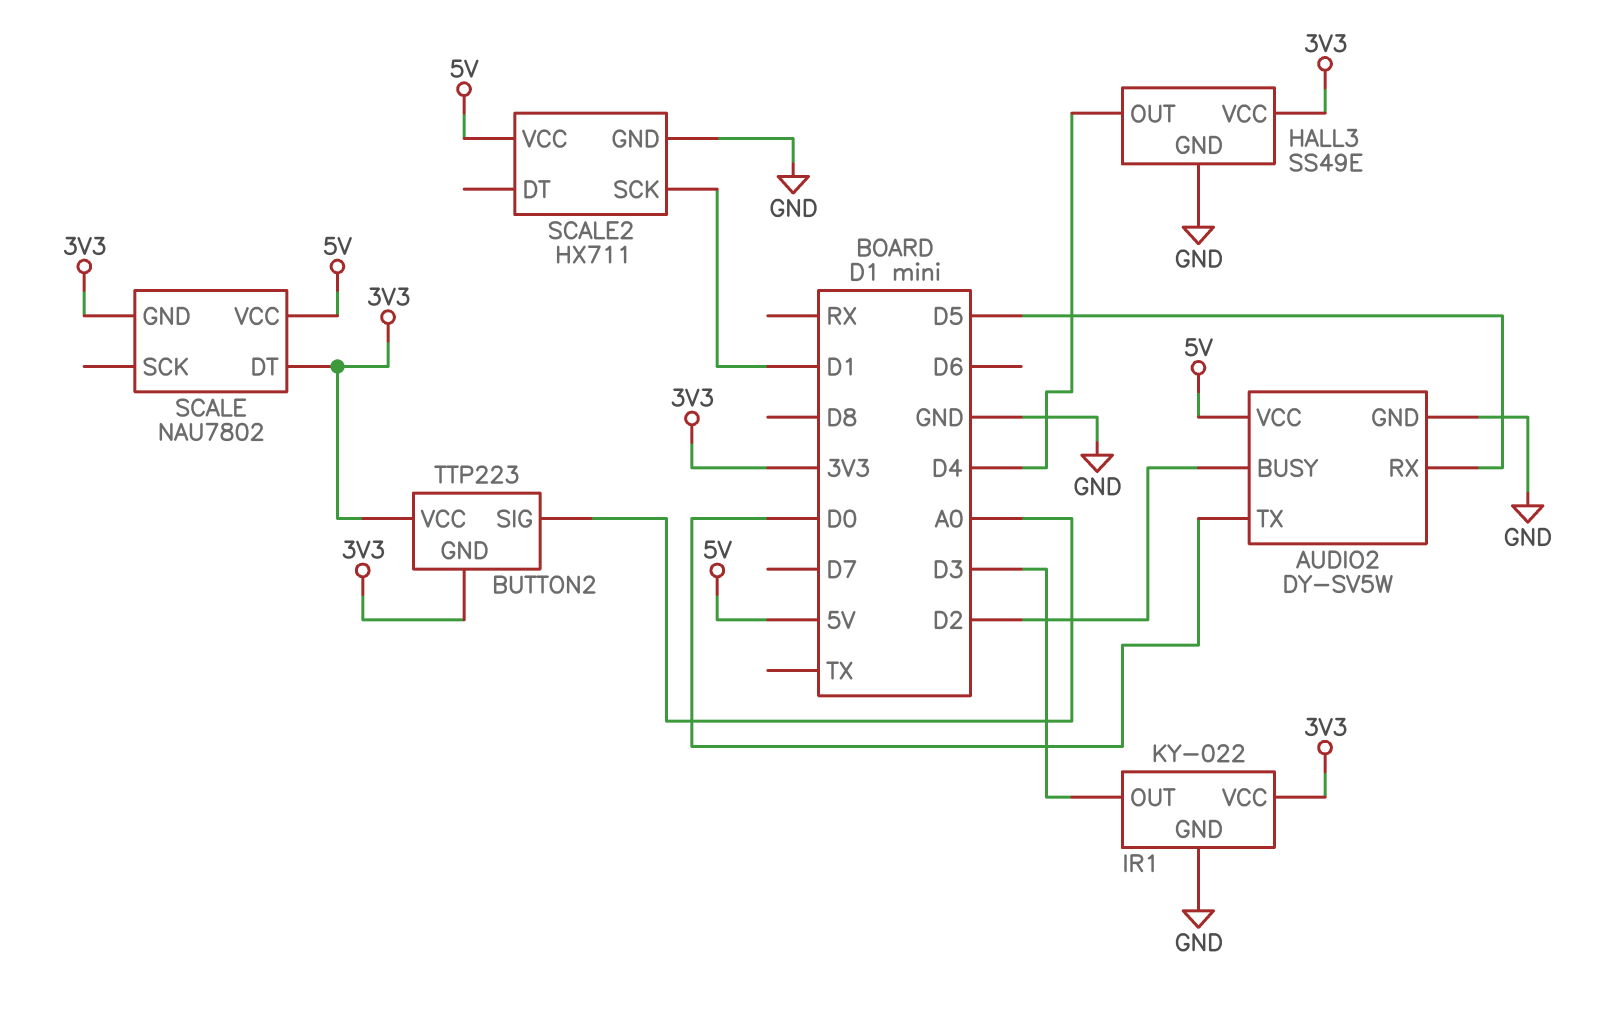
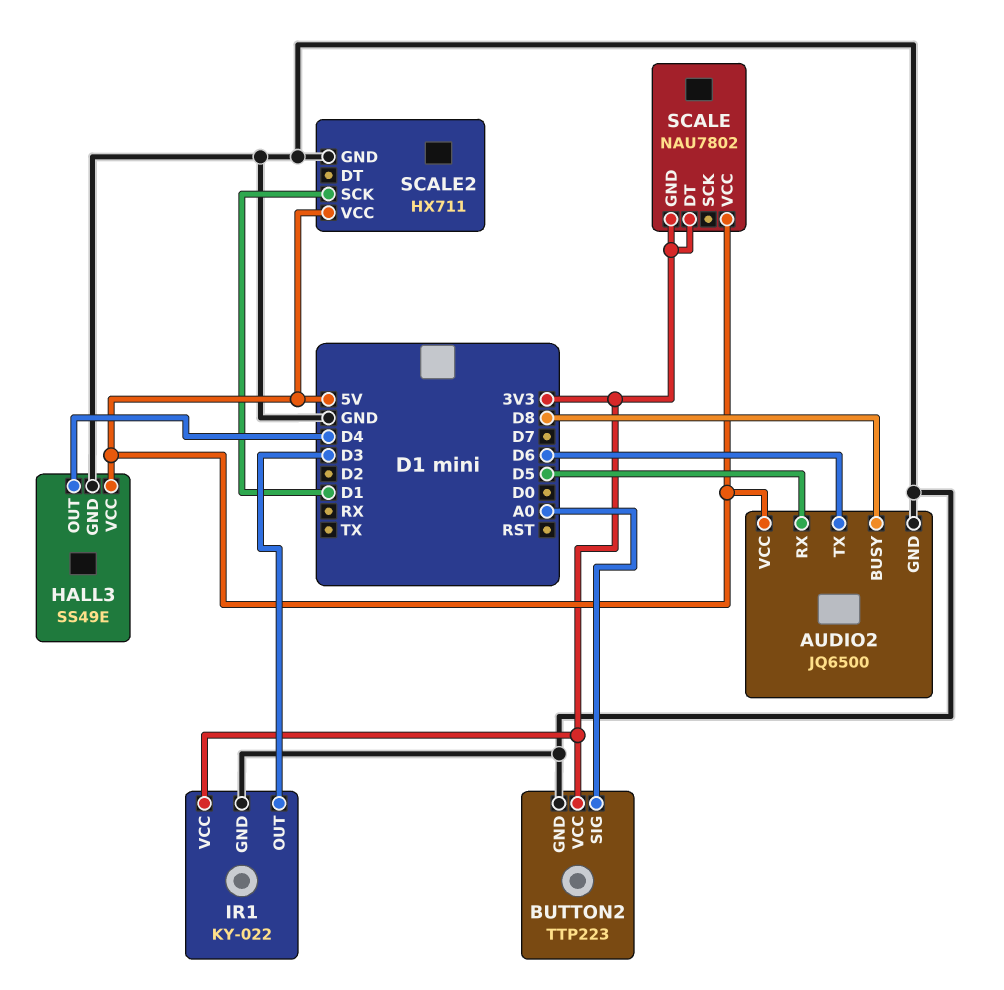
AUDIO2: DY-SV5W -> JQ6500
AUDIO2 pin BUSY: D2 -> D8
AUDIO2 pin TX: D0 -> D6
BUTTON2 pin GND: 3V3 -> GND
HALL3 pin VCC: 3V3 -> 5V

